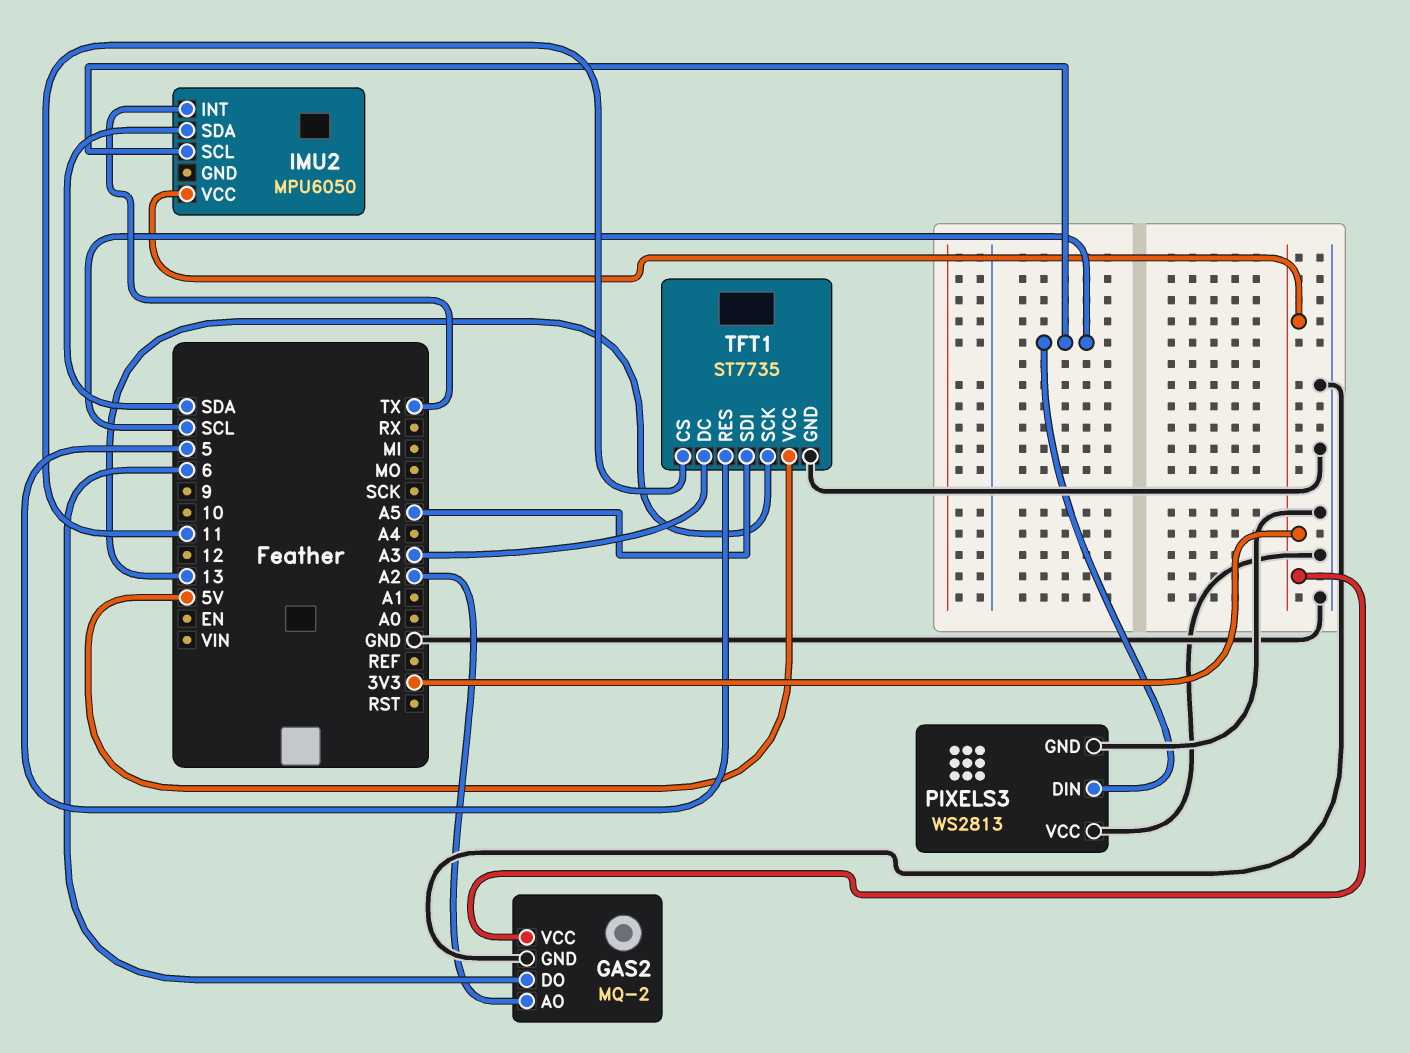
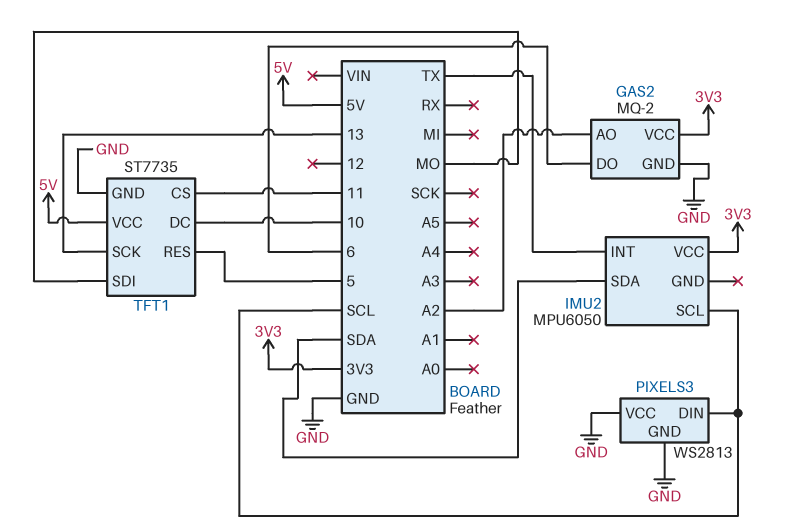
TFT1 pin DC: A3 -> 10
TFT1 pin SDI: A5 -> MO

